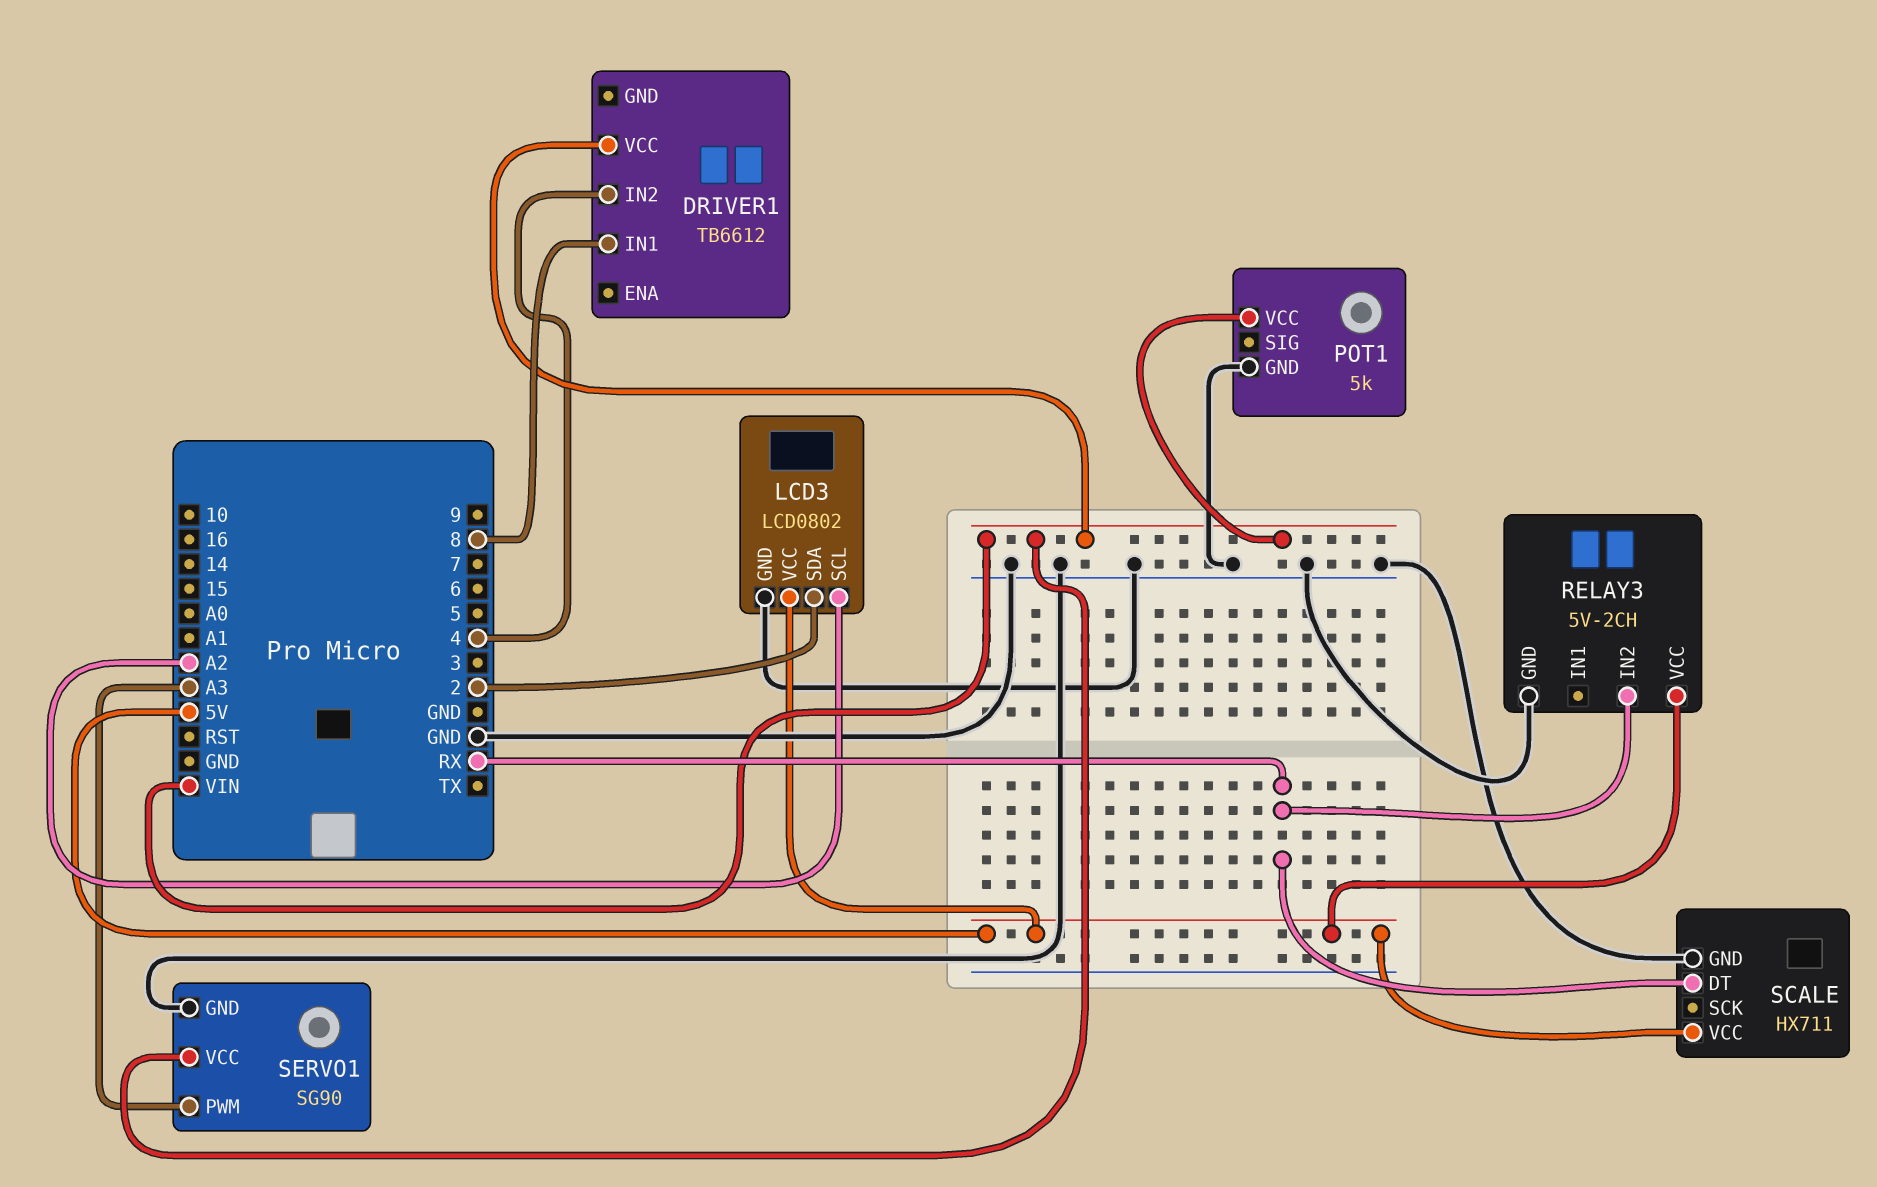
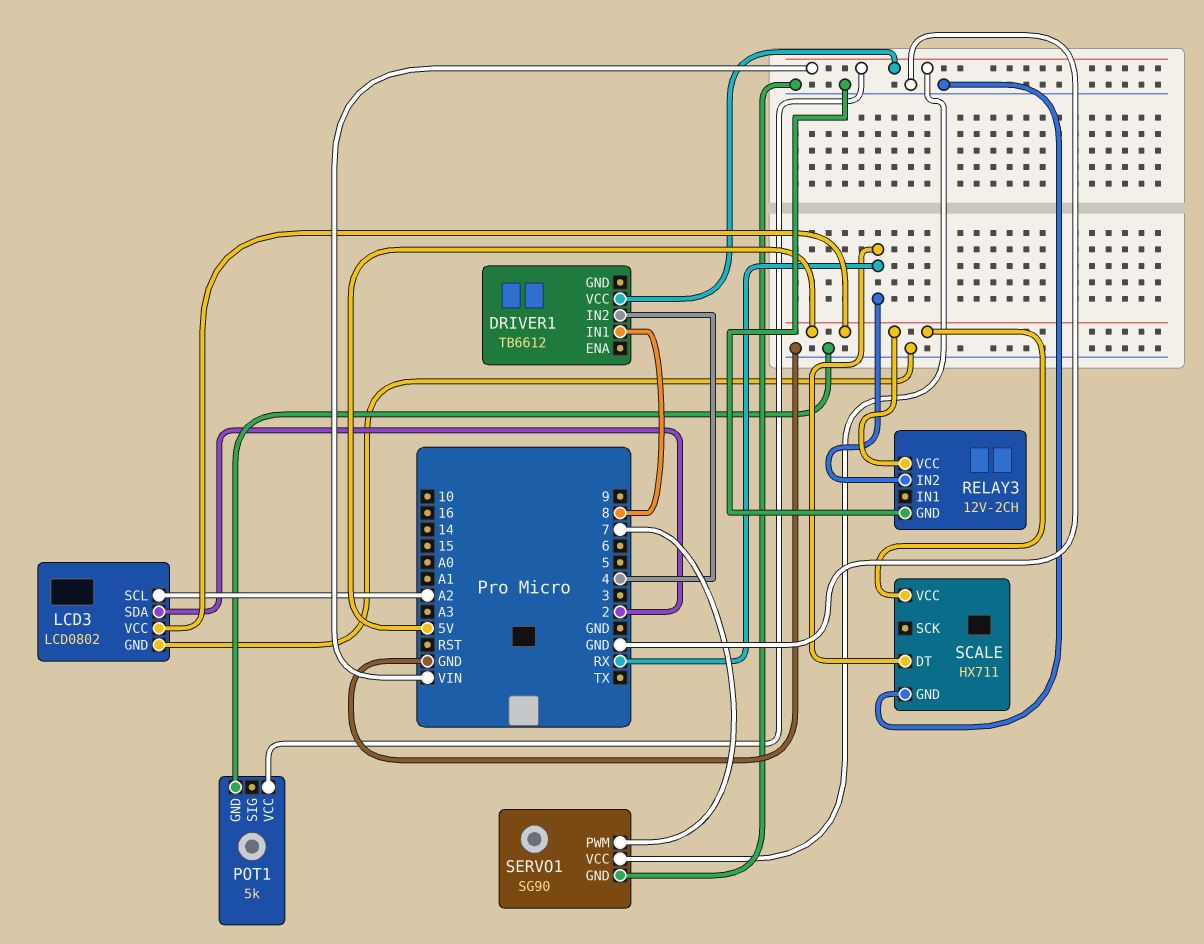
RELAY3: 5V-2CH -> 12V-2CH
SERVO1 pin PWM: A3 -> 7

